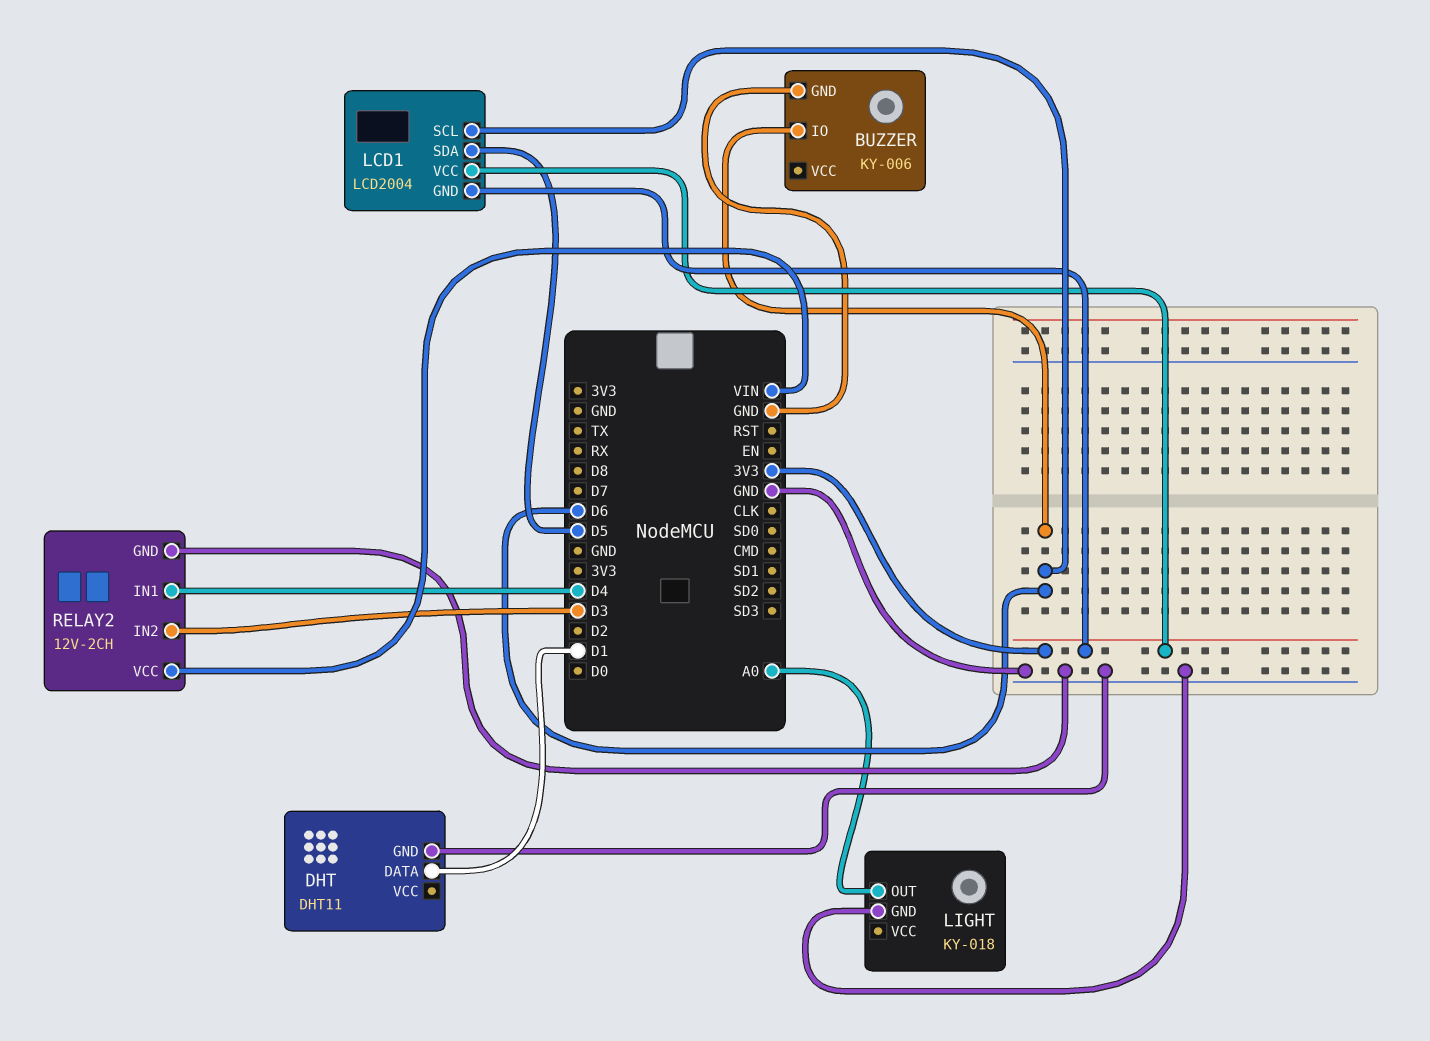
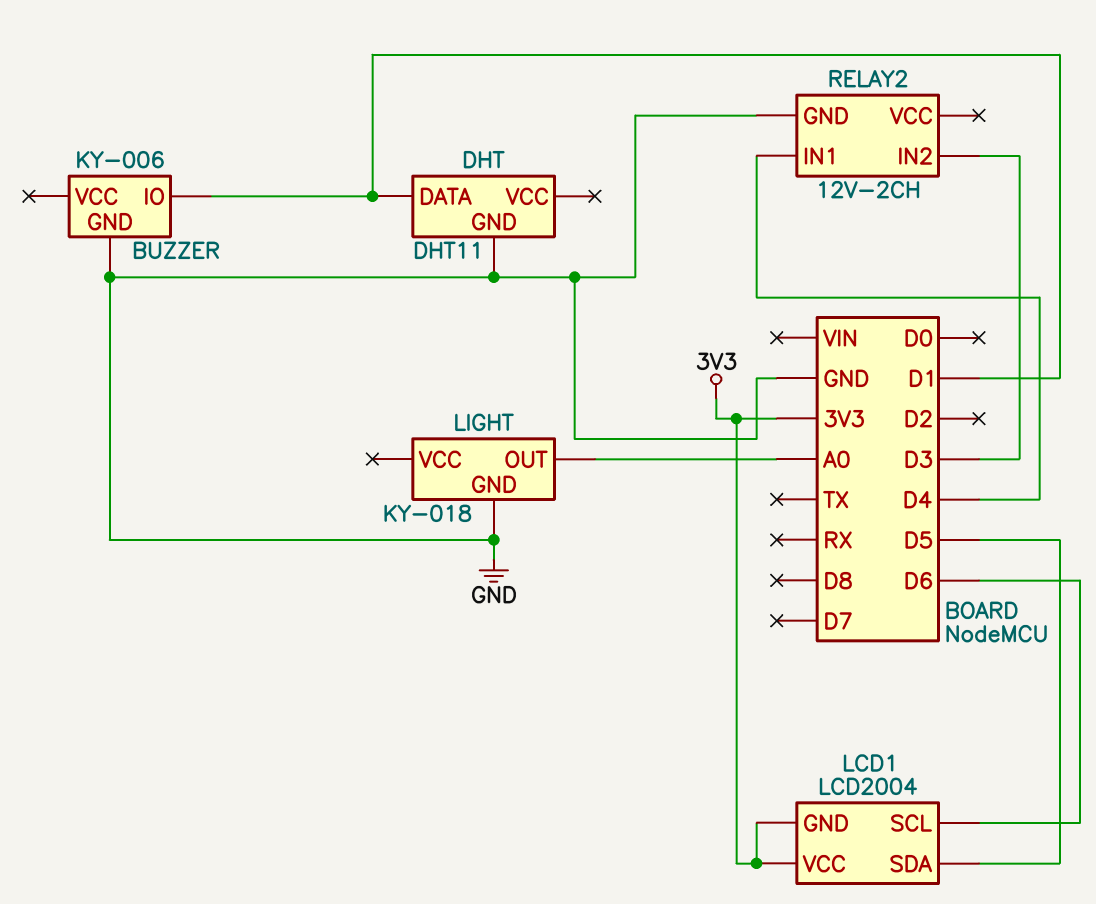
BUZZER pin IO: D6 -> D1
RELAY2 pin VCC: VIN -> none

